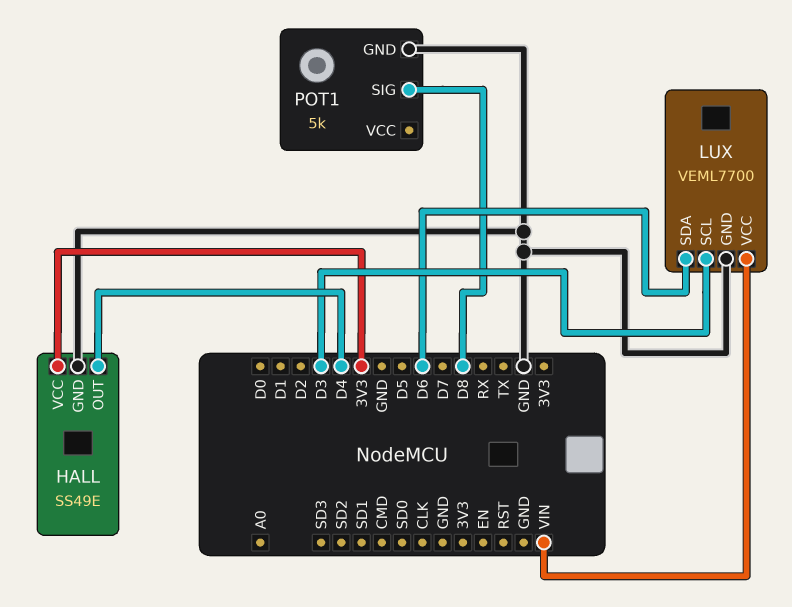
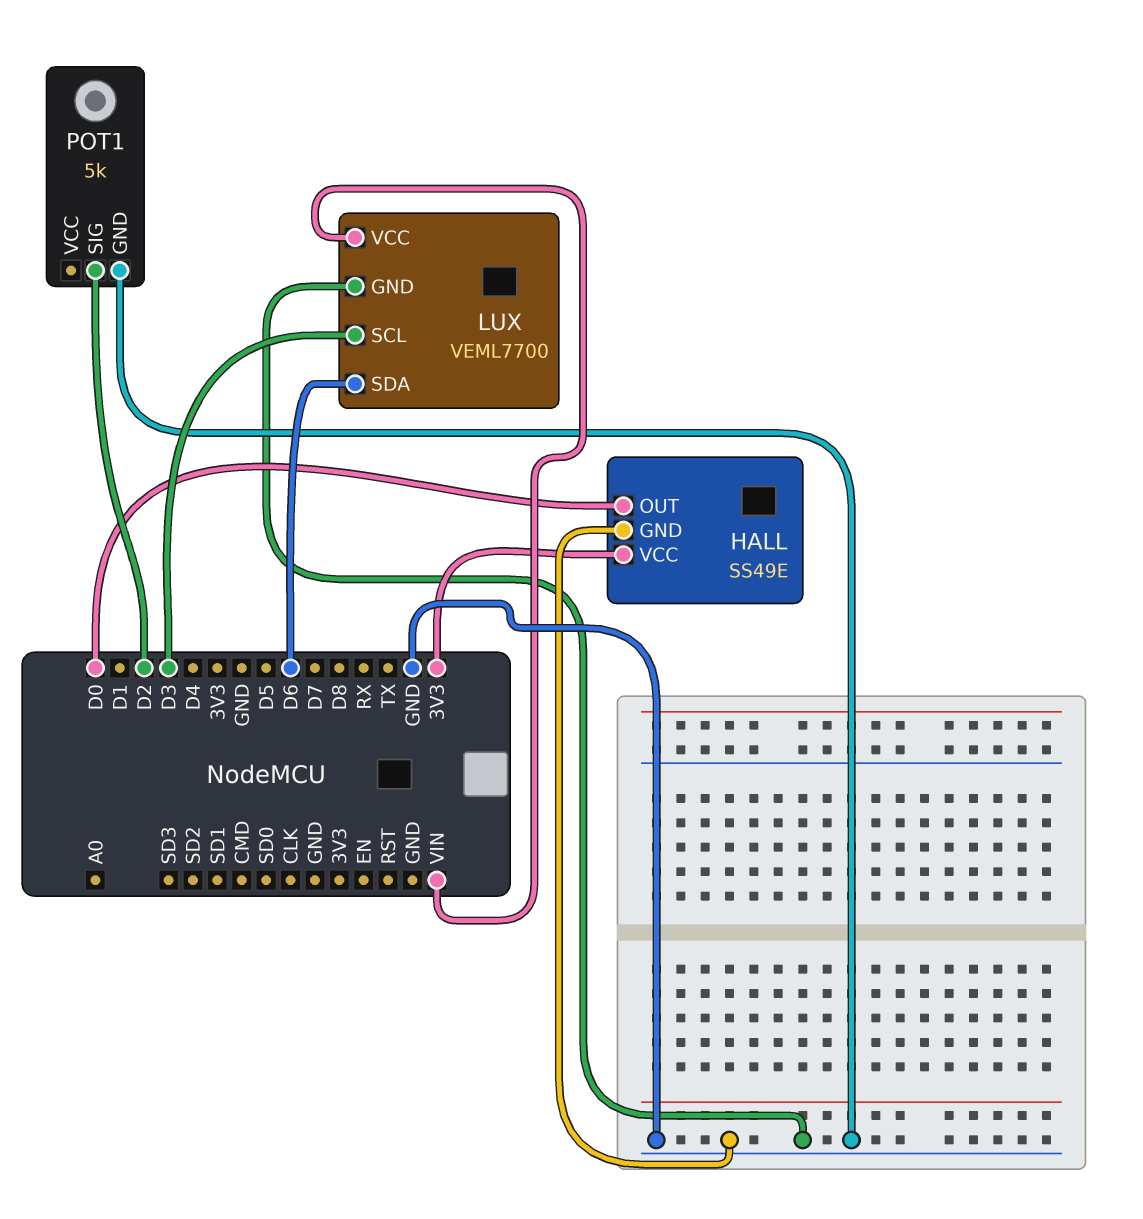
HALL pin OUT: D4 -> D0
POT1 pin SIG: D8 -> D2

